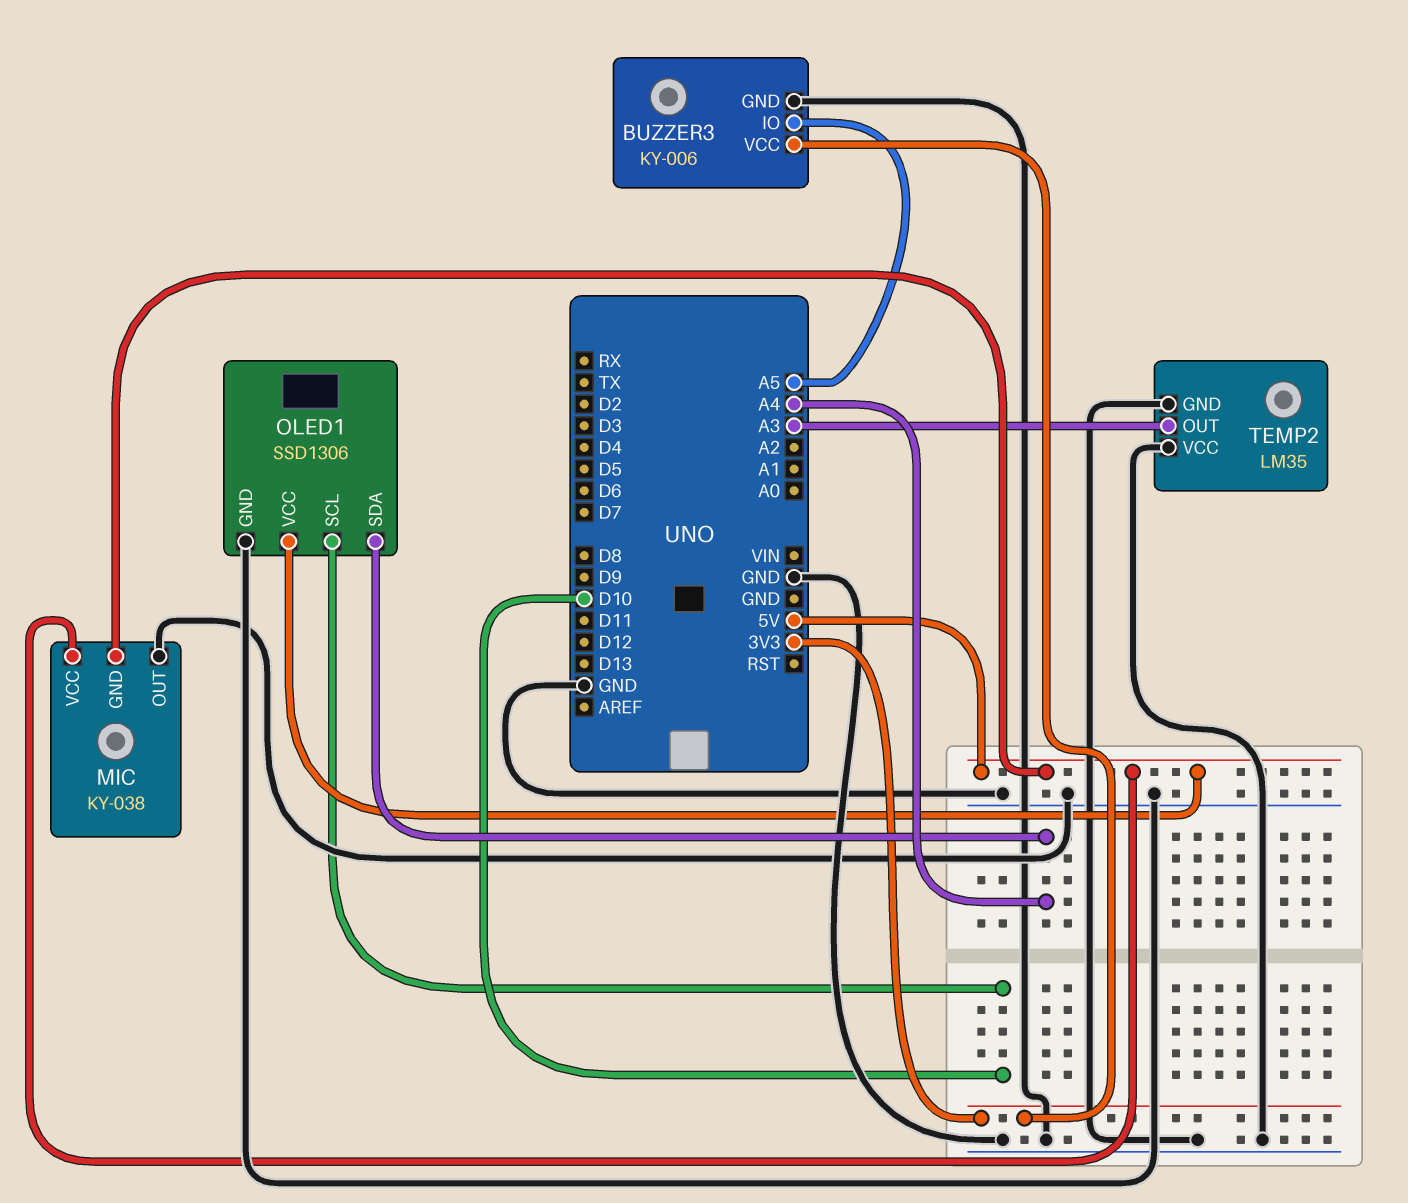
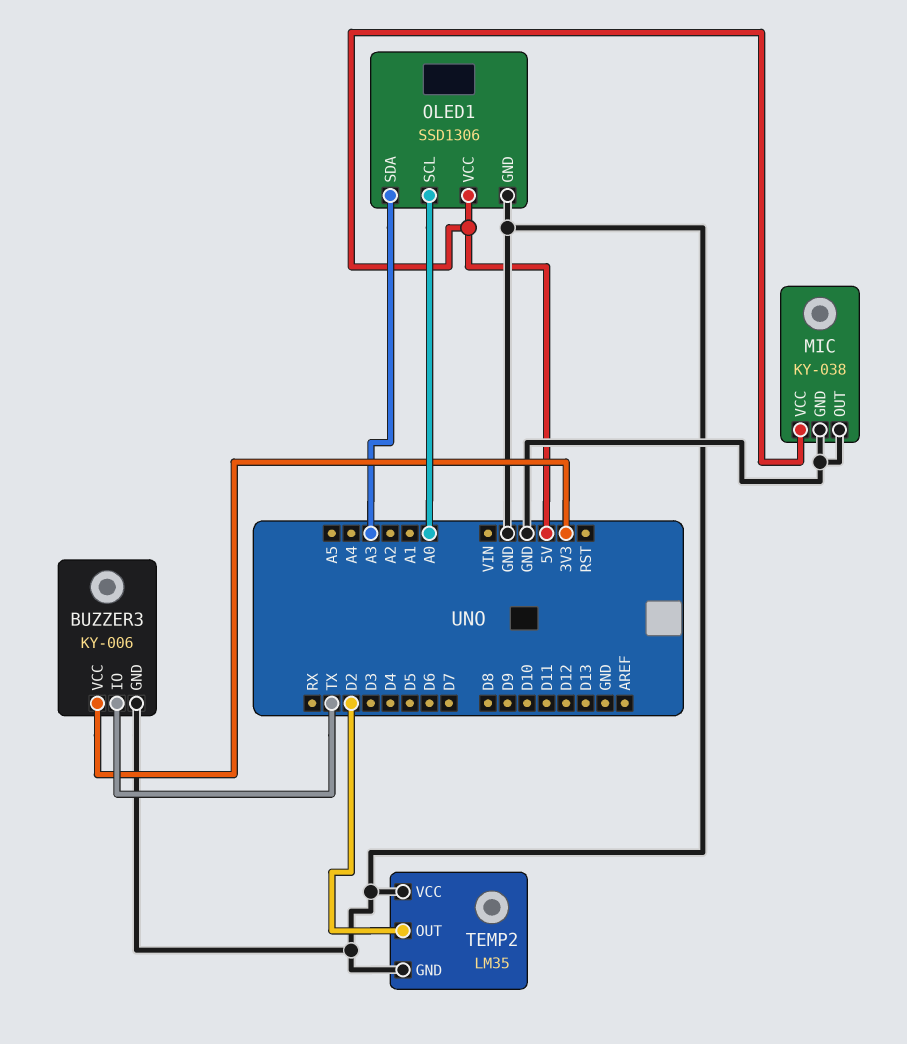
BUZZER3 pin IO: A5 -> TX
MIC pin GND: 5V -> GND
OLED1 pin SCL: D10 -> A0
OLED1 pin SDA: A4 -> A3
TEMP2 pin OUT: A3 -> D2

